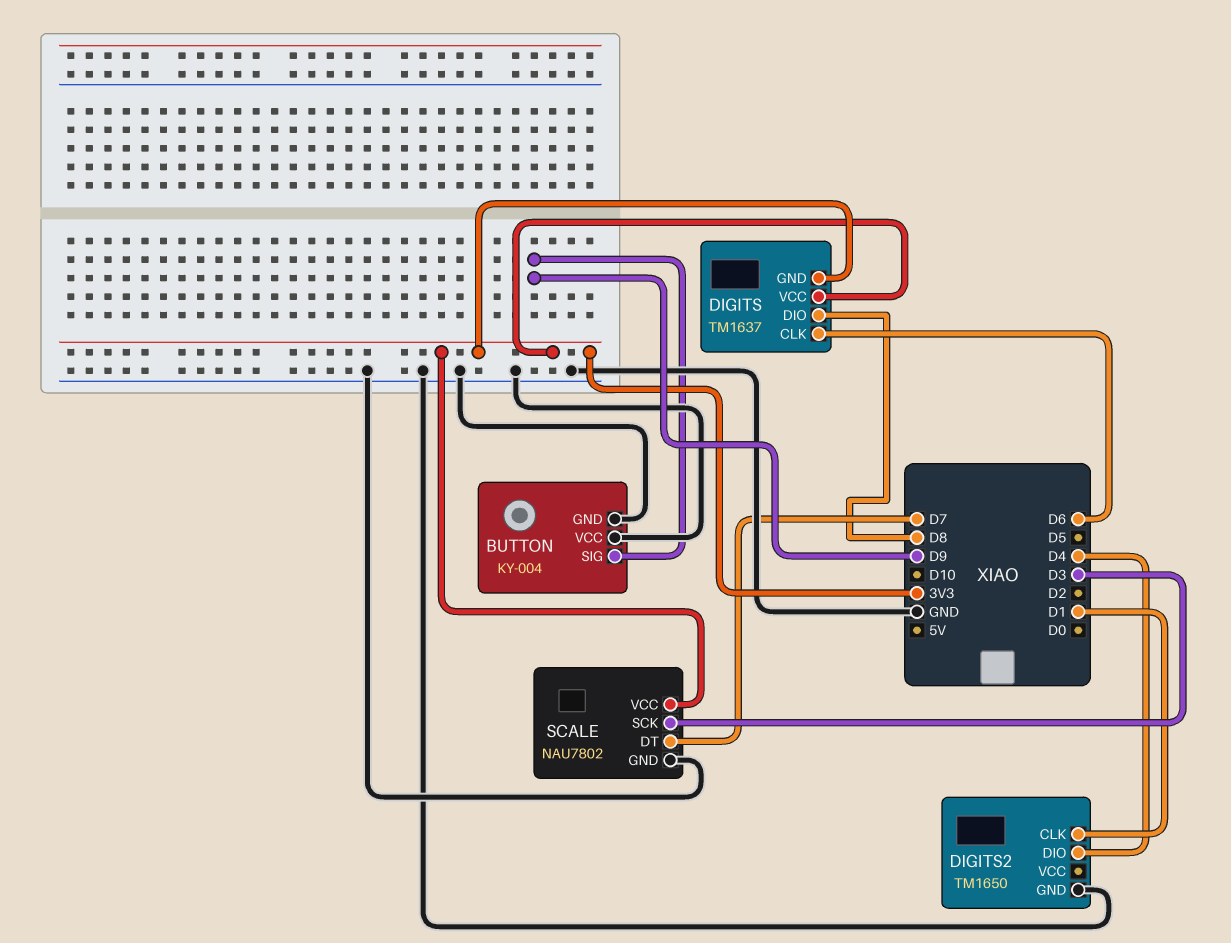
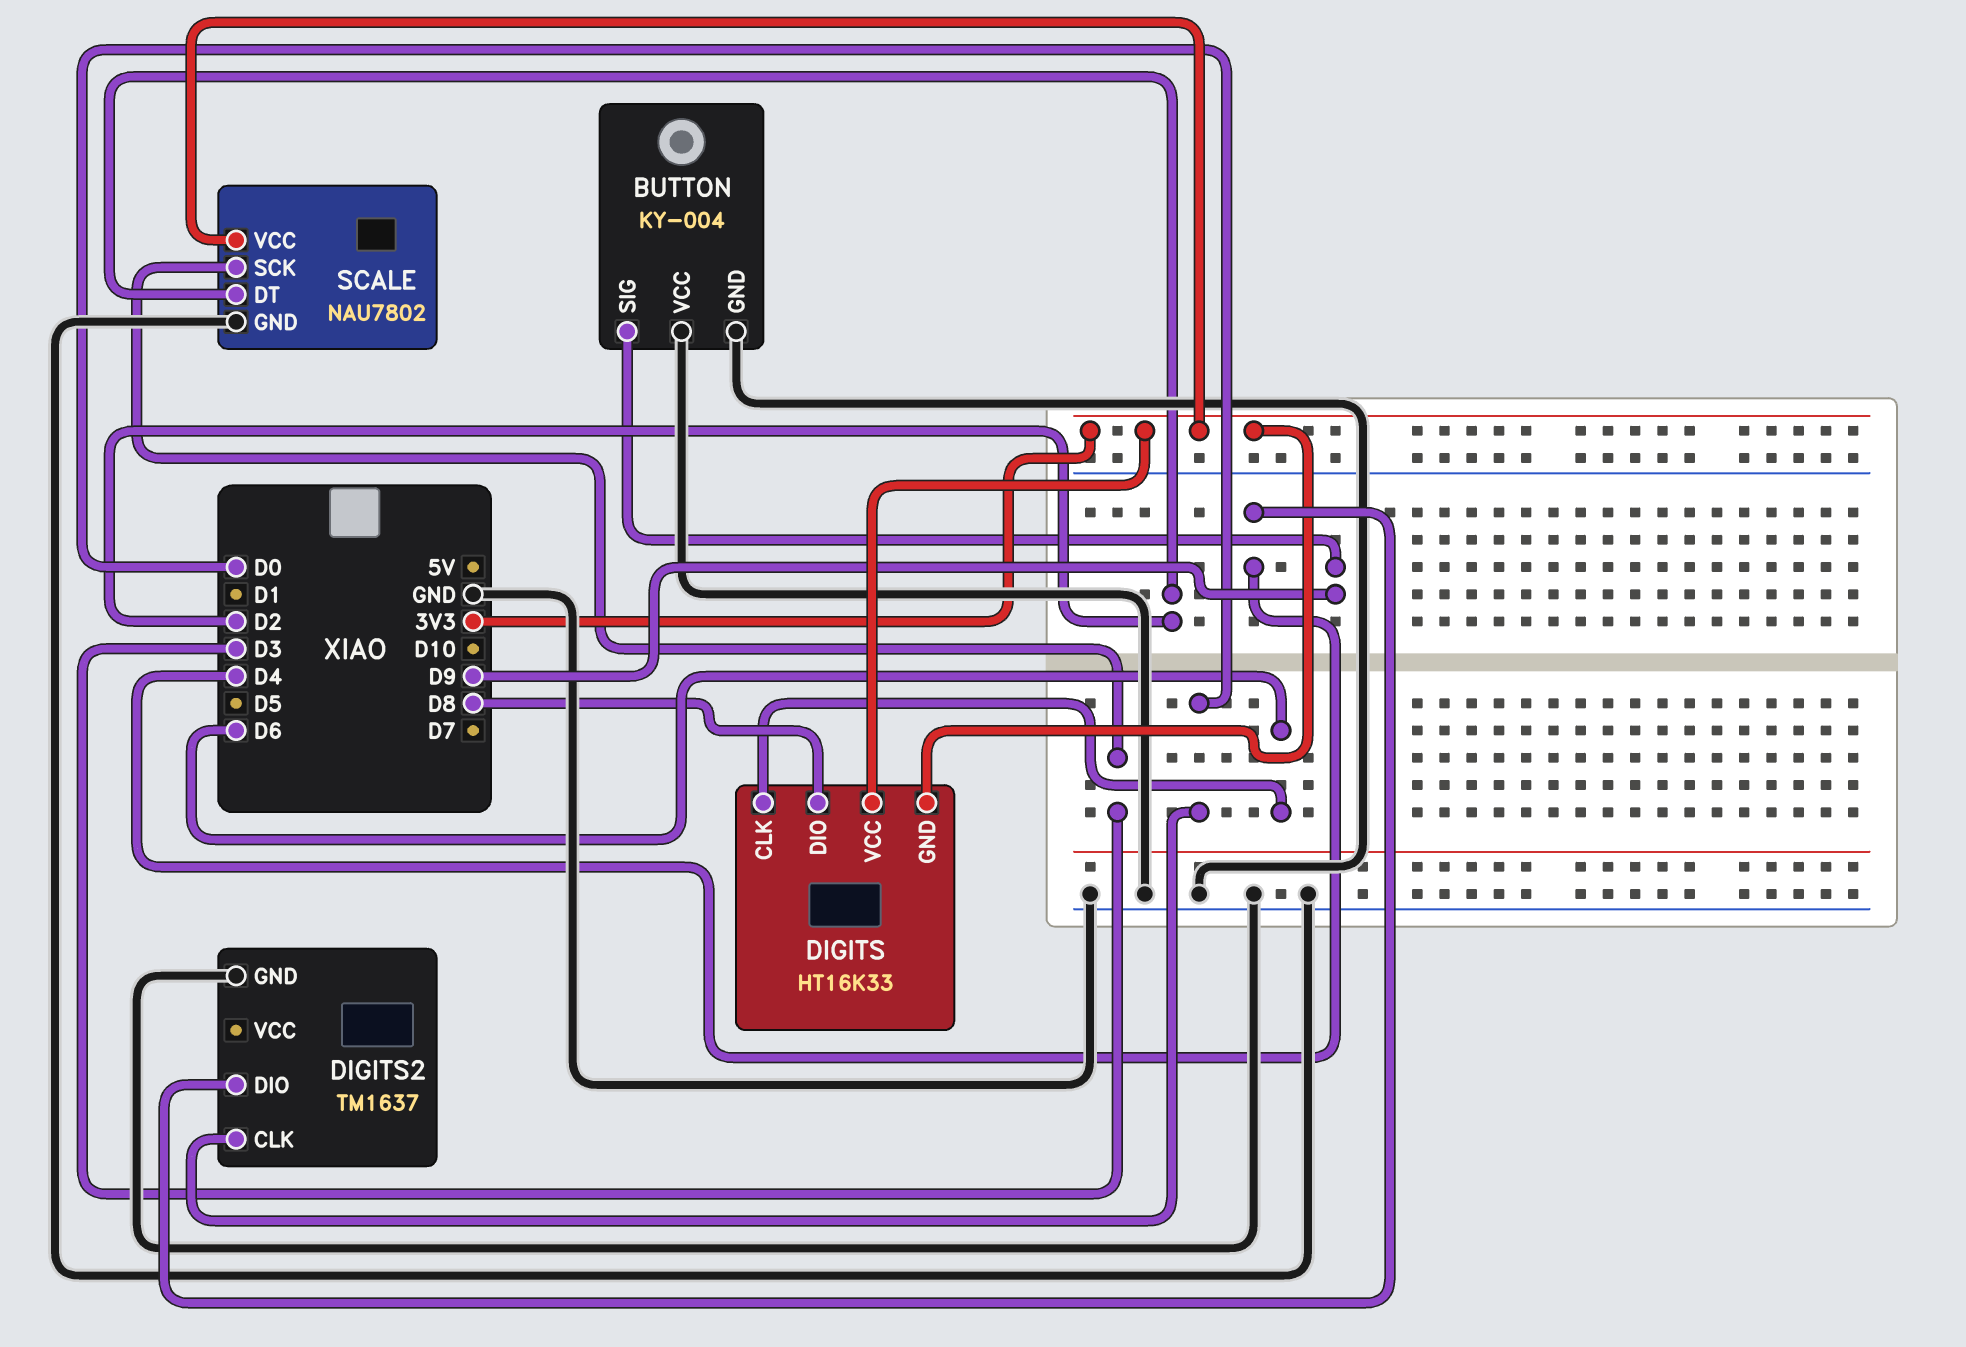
DIGITS: TM1637 -> HT16K33
DIGITS2: TM1650 -> TM1637
DIGITS2 pin CLK: D1 -> D0
SCALE pin DT: D7 -> D2

